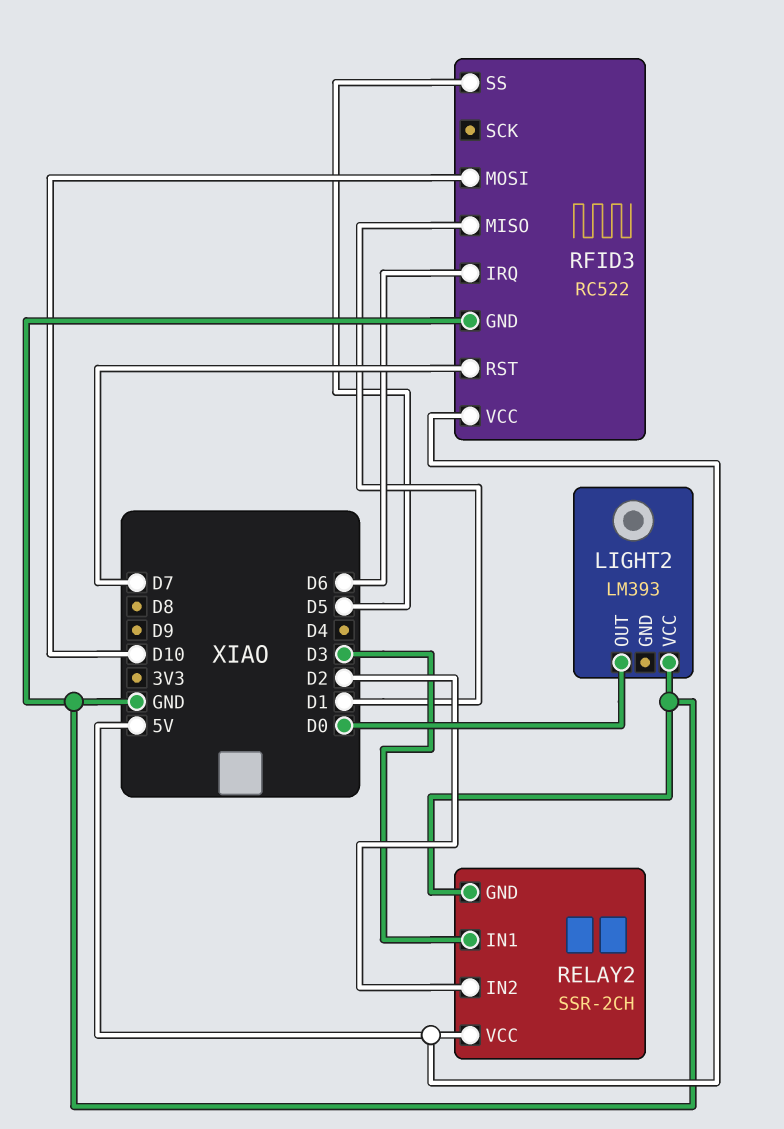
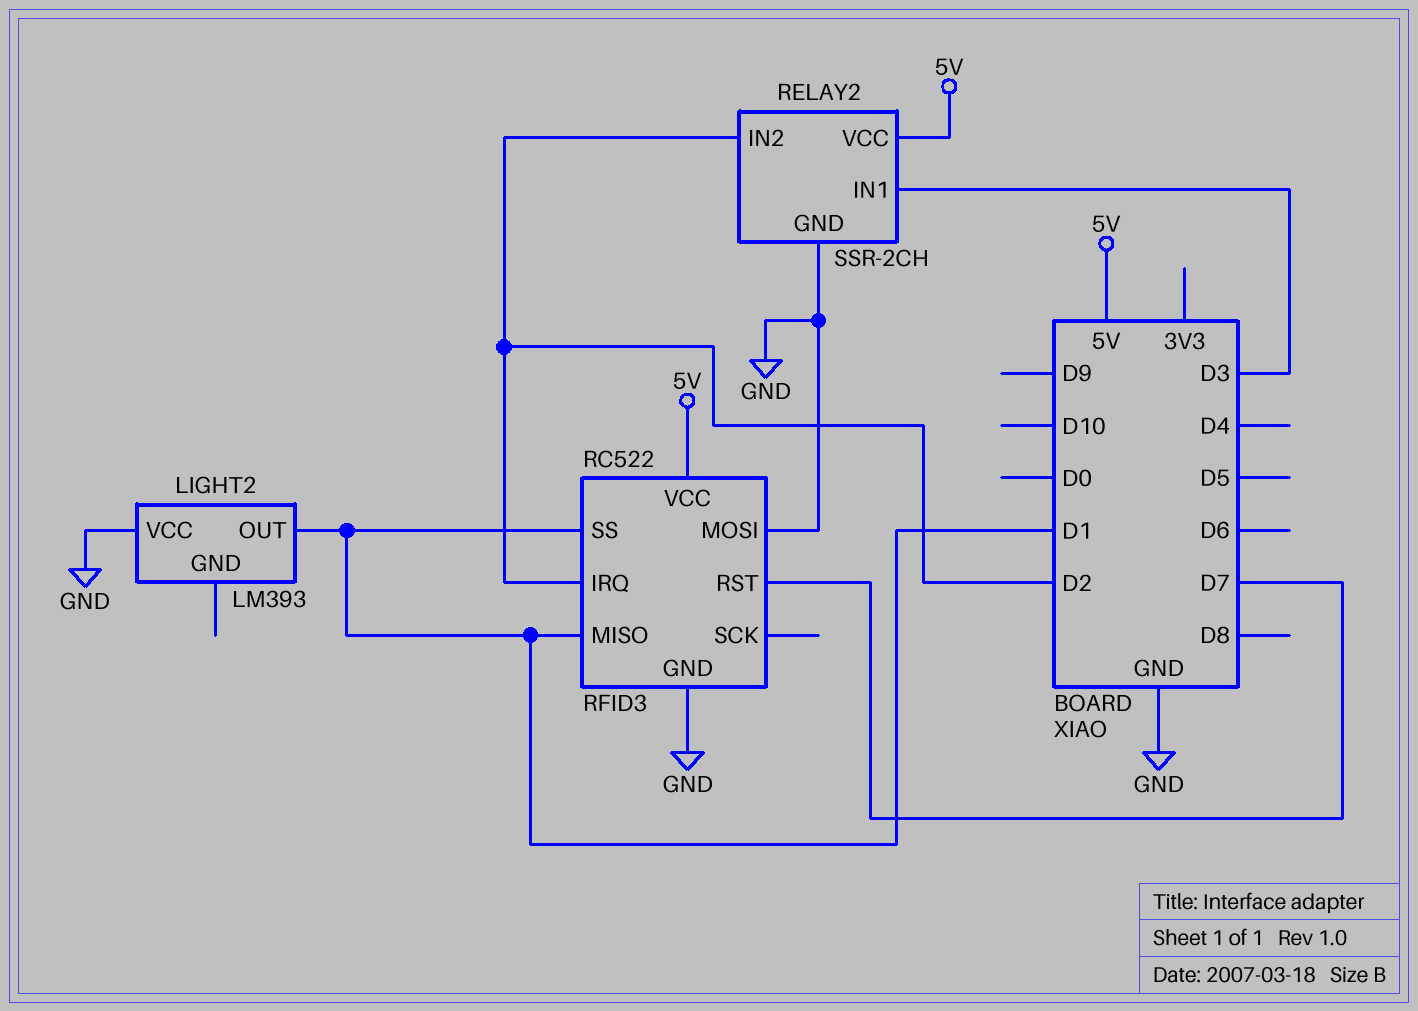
LIGHT2 pin OUT: D0 -> D1
RFID3 pin IRQ: D6 -> D2
RFID3 pin MOSI: D10 -> GND
RFID3 pin SS: D5 -> D1

